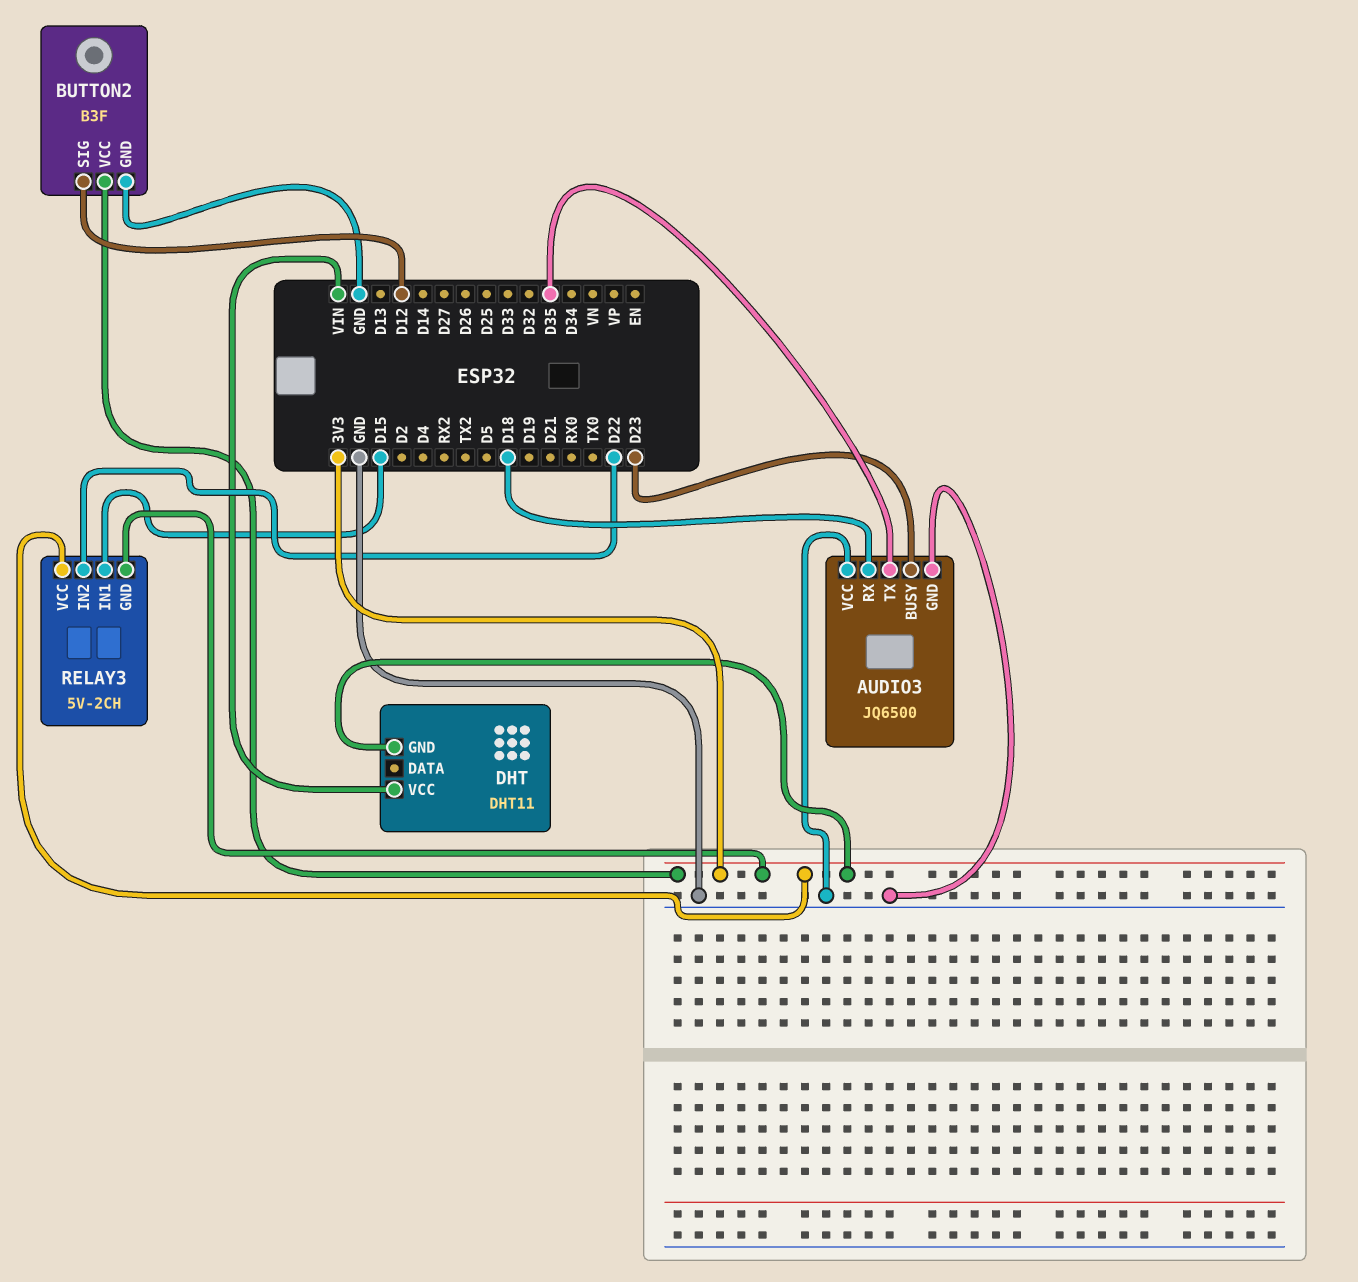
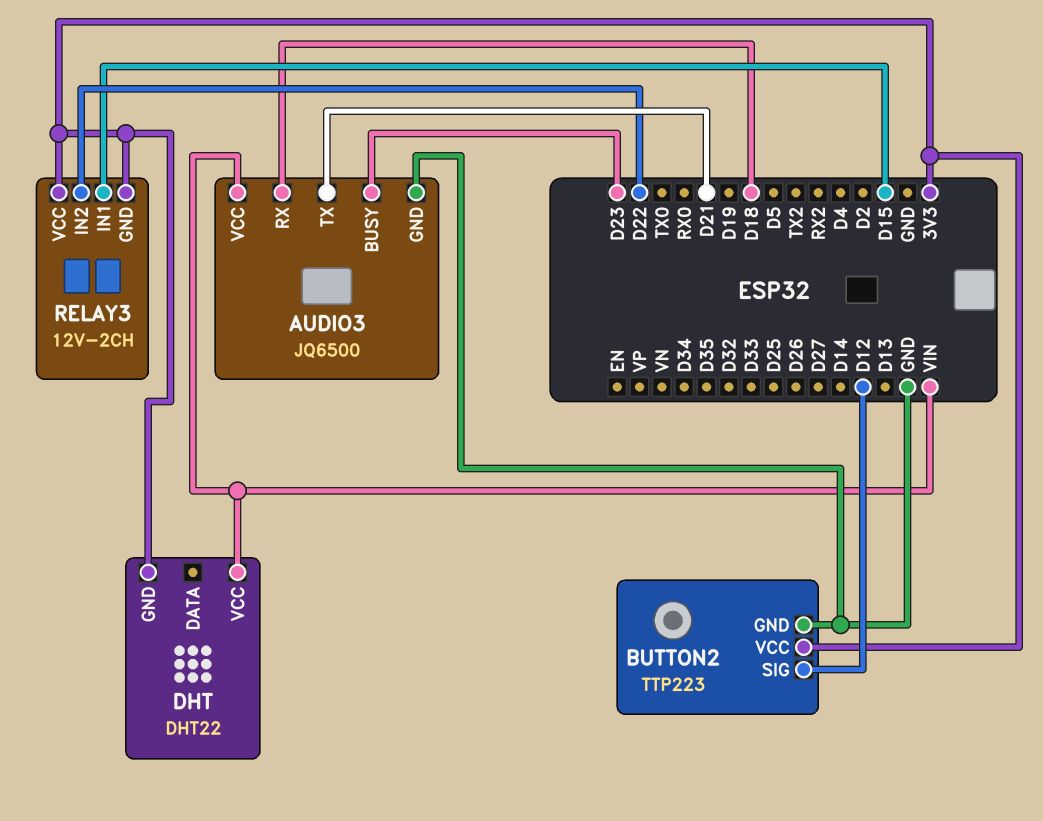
AUDIO3 pin TX: D35 -> D21
AUDIO3 pin VCC: GND -> VIN
BUTTON2: B3F -> TTP223
DHT: DHT11 -> DHT22
RELAY3: 5V-2CH -> 12V-2CH

